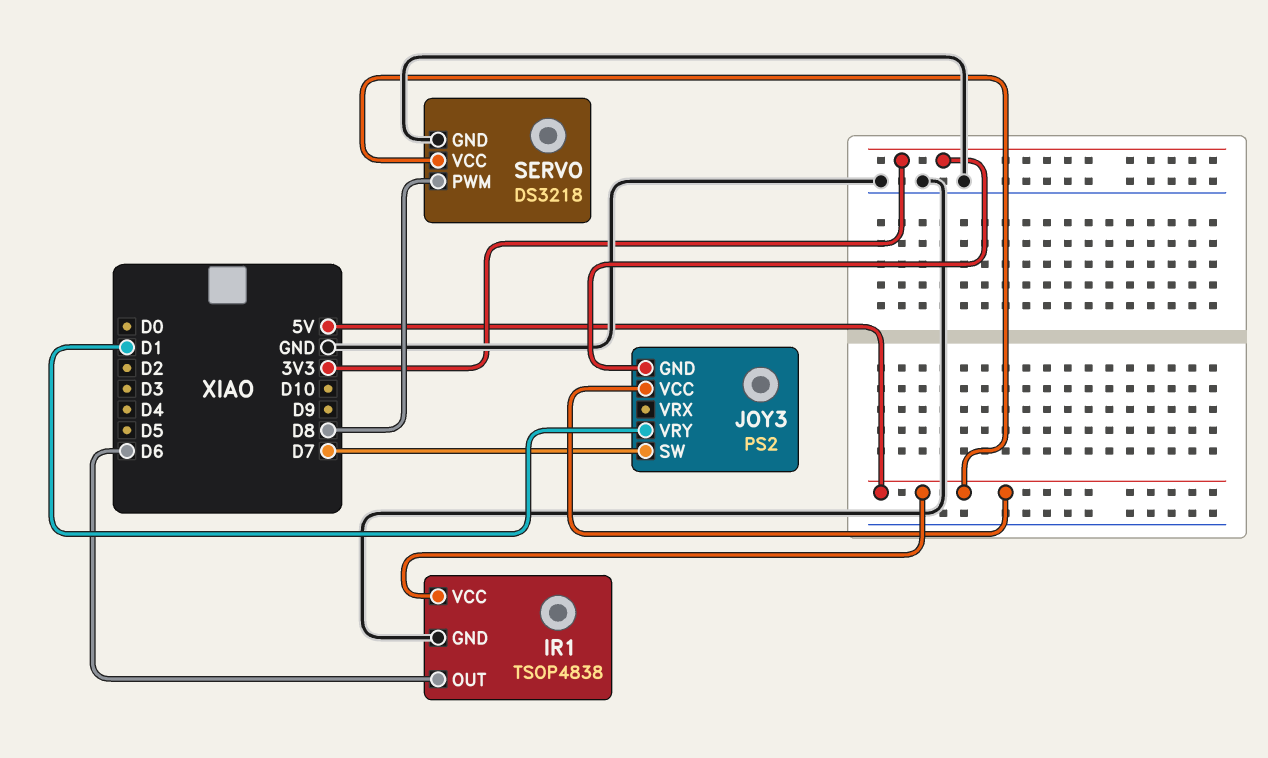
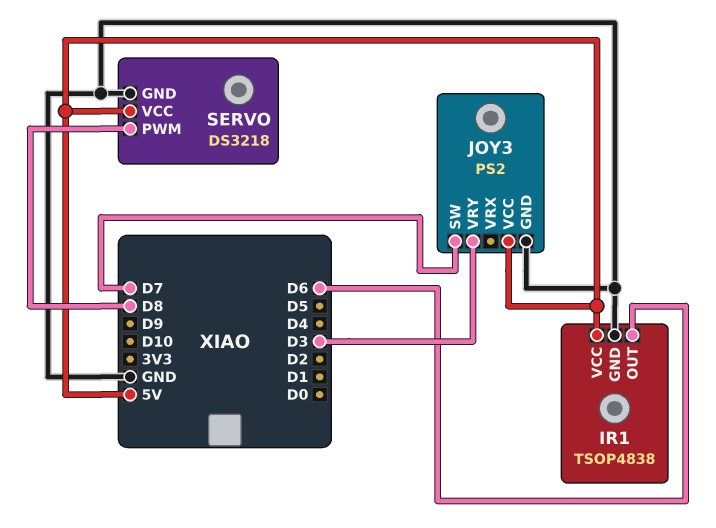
JOY3 pin GND: 3V3 -> GND
JOY3 pin VRY: D1 -> D3

